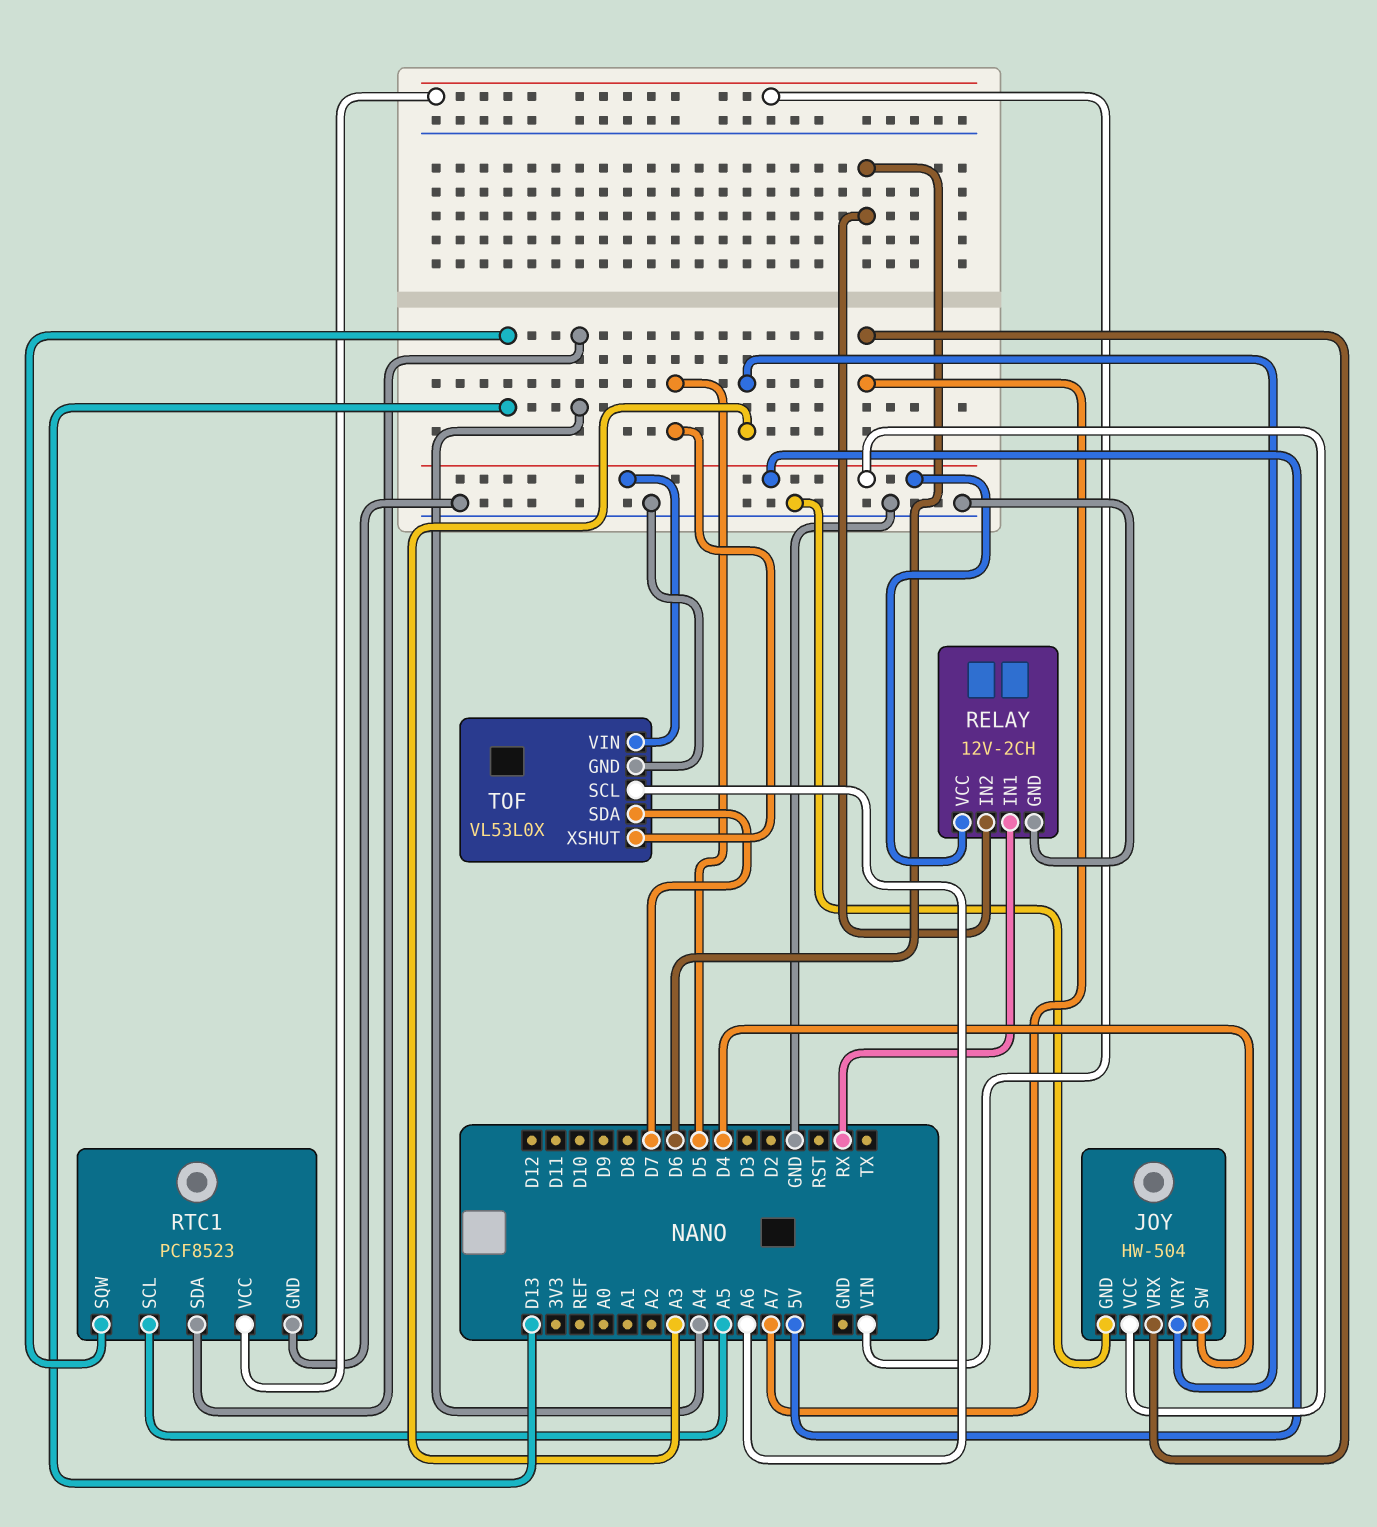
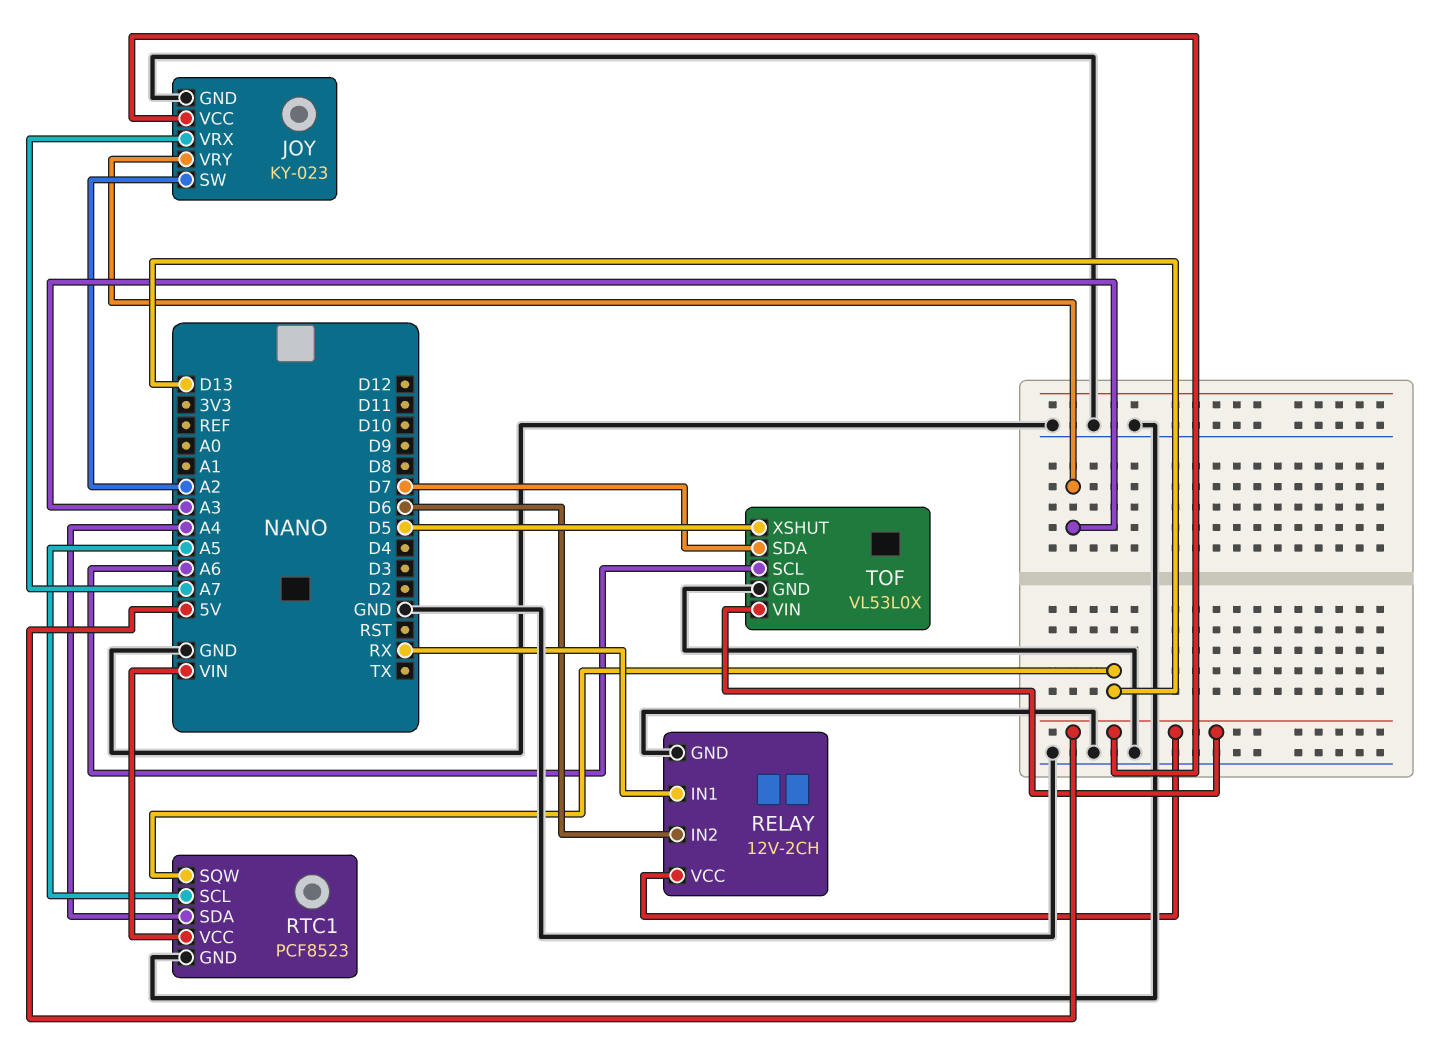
JOY: HW-504 -> KY-023
JOY pin SW: D4 -> A2

